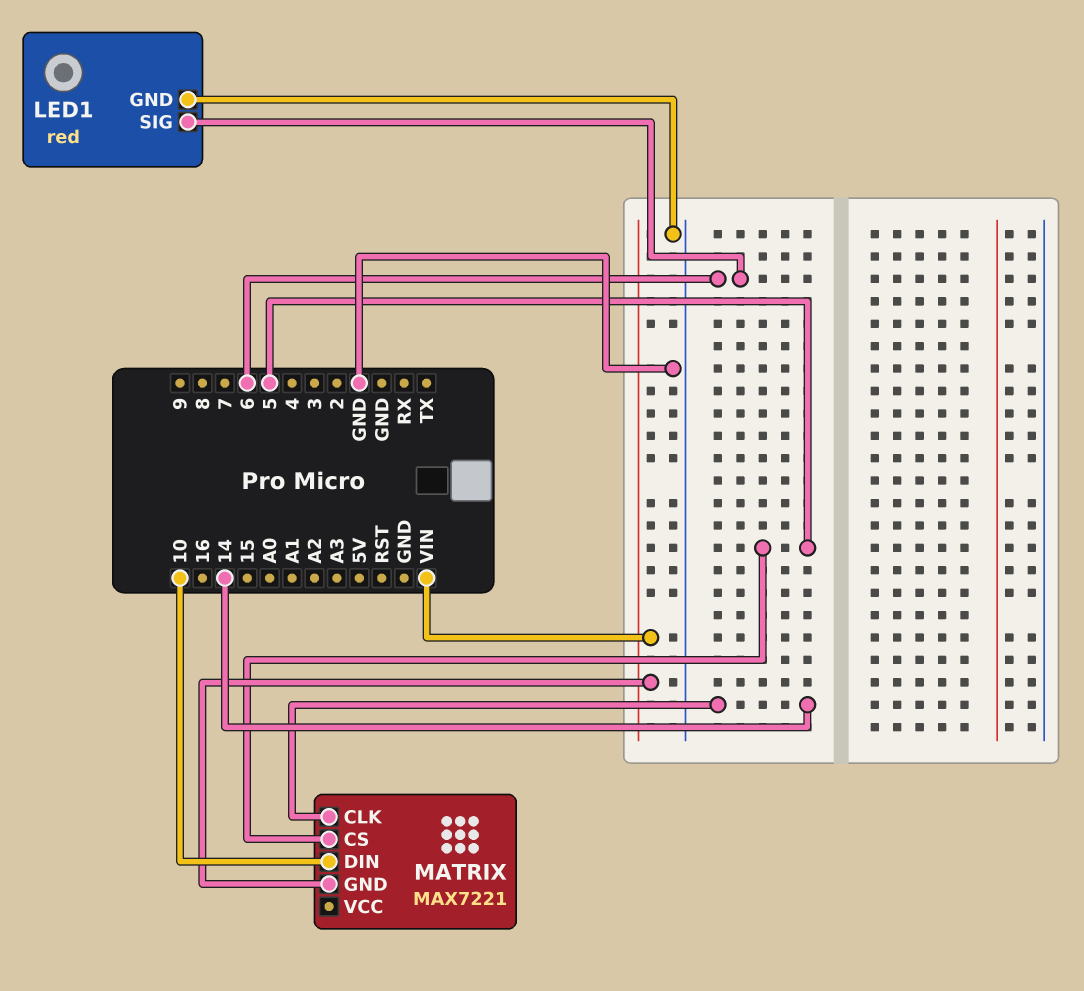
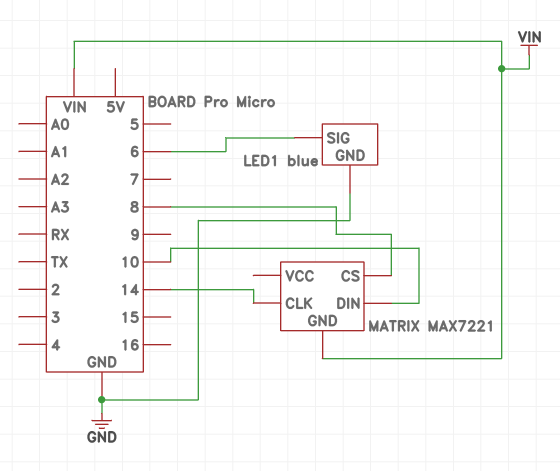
LED1: red -> blue
MATRIX pin CS: 5 -> 8

